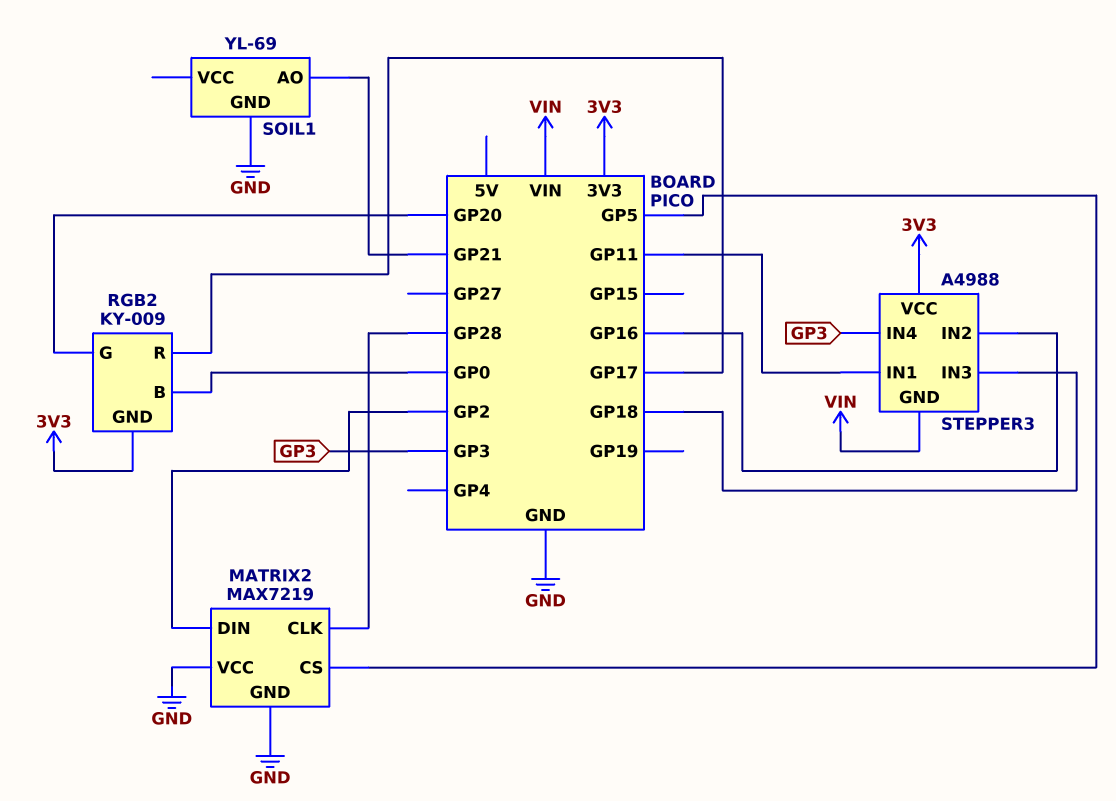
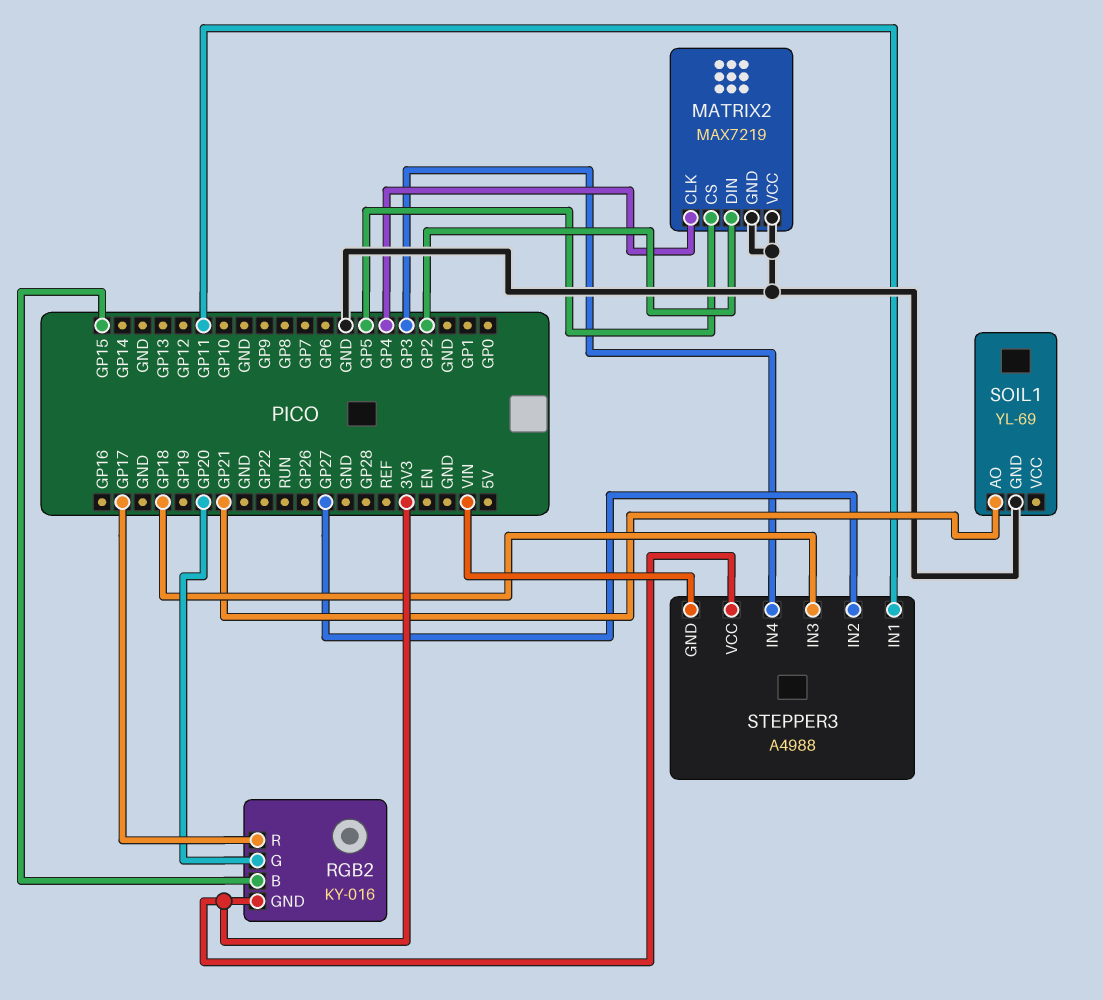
MATRIX2 pin CLK: GP28 -> GP4
RGB2: KY-009 -> KY-016
RGB2 pin B: GP0 -> GP15
STEPPER3 pin IN2: GP16 -> GP27

